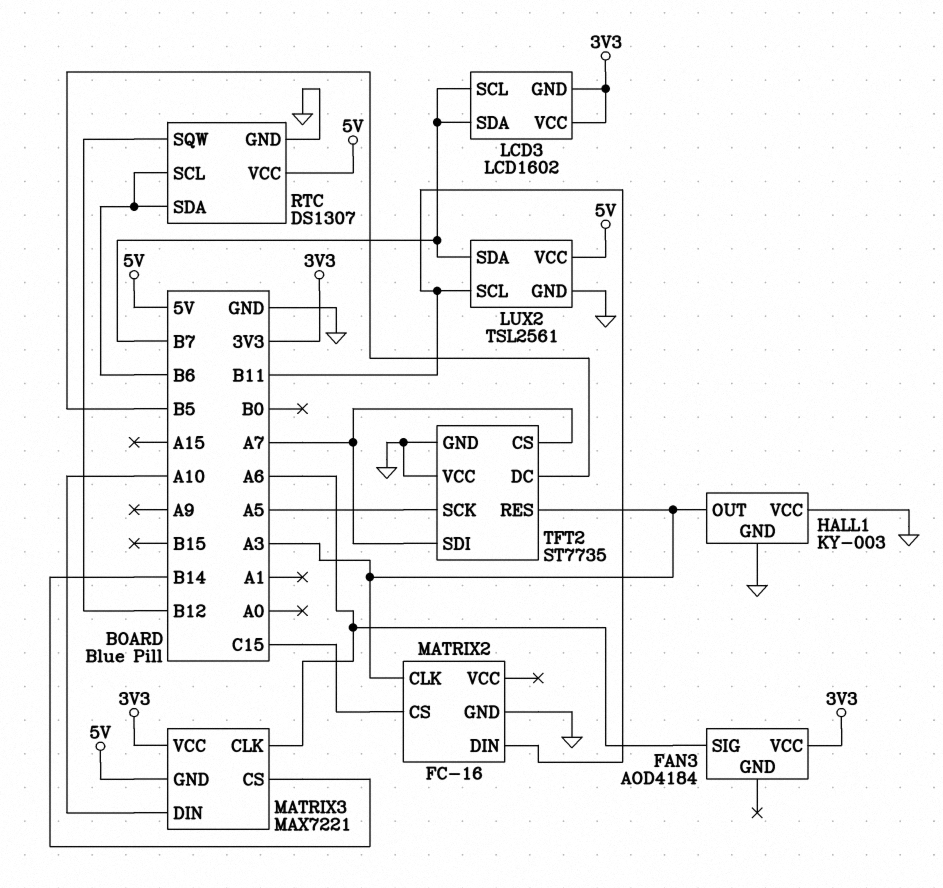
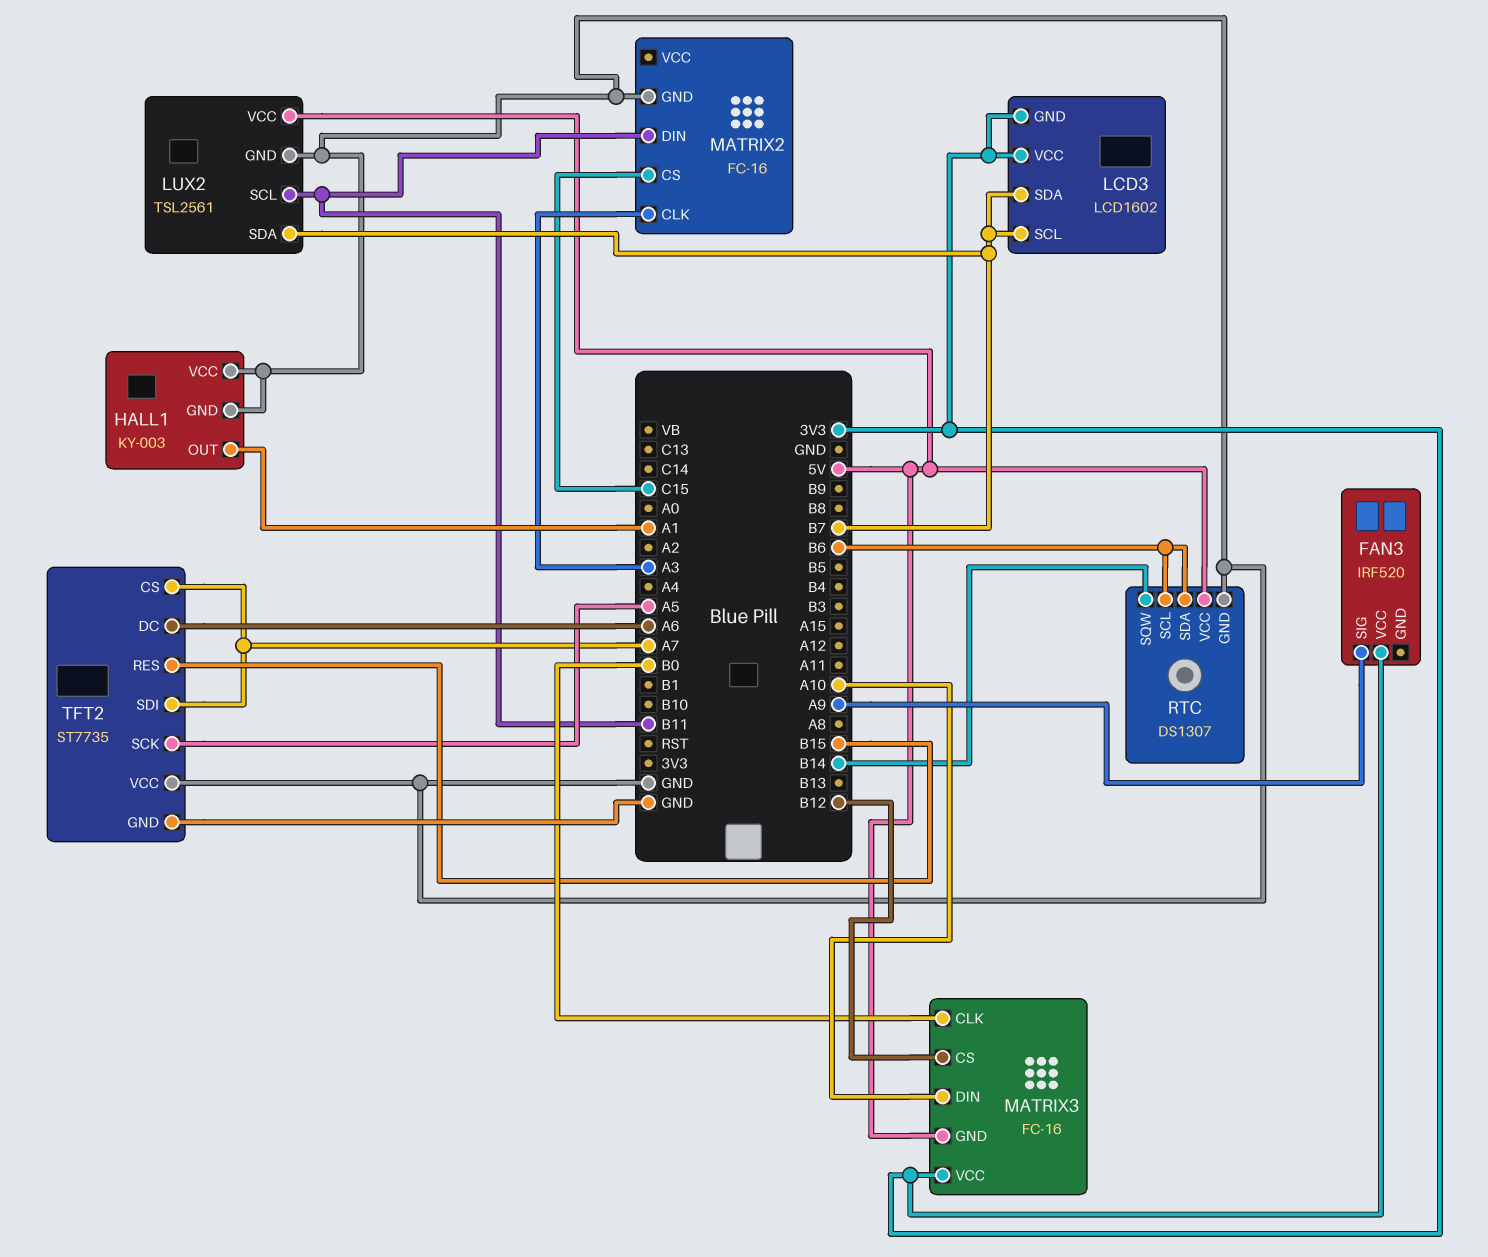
FAN3: AOD4184 -> IRF520
FAN3 pin SIG: A6 -> A9
HALL1 pin OUT: A3 -> A1
MATRIX3: MAX7221 -> FC-16
MATRIX3 pin CLK: A6 -> B0
MATRIX3 pin CS: B14 -> B12
RTC pin SQW: B12 -> B14
TFT2 pin DC: B5 -> A6
TFT2 pin RES: A3 -> B15

